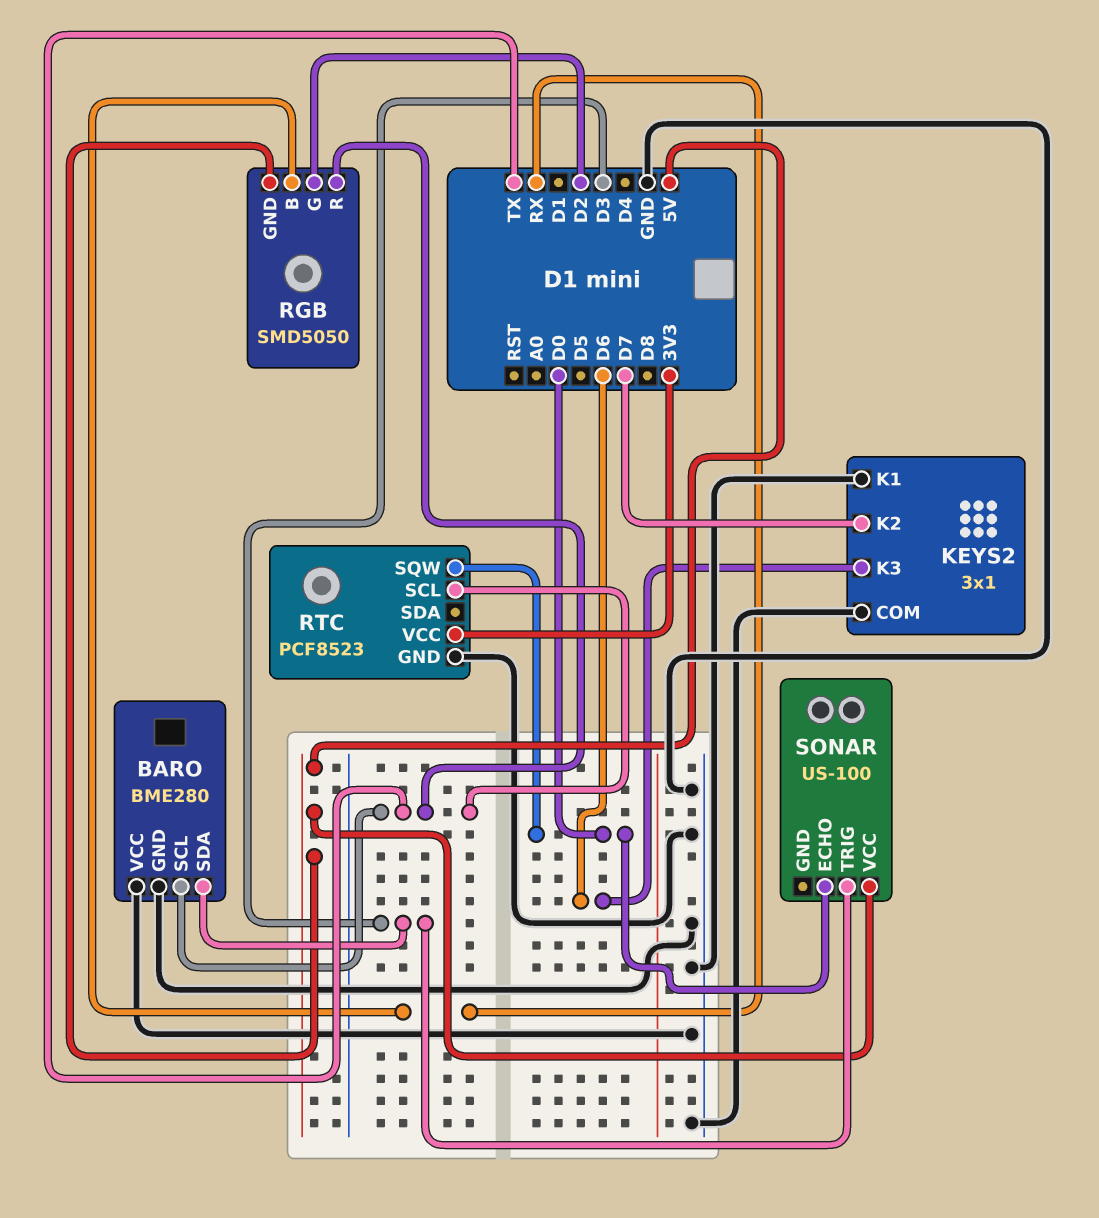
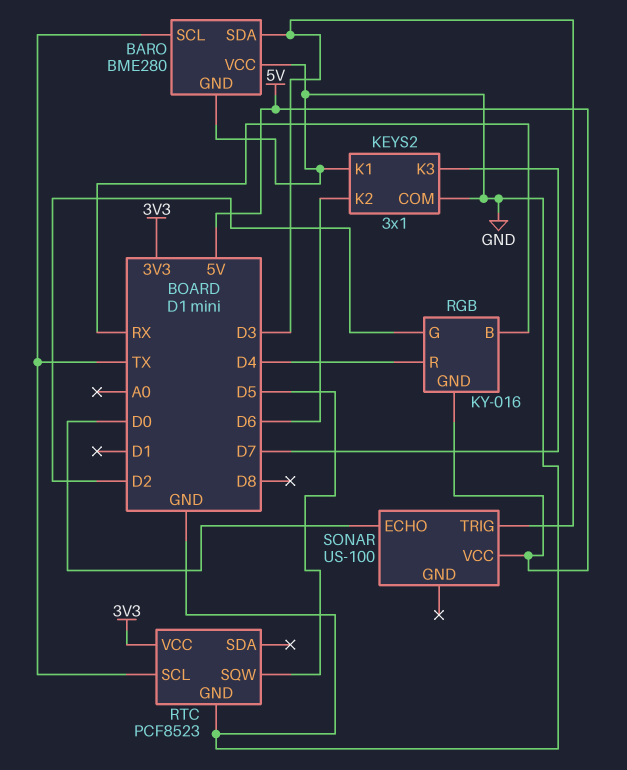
KEYS2 pin K2: D7 -> D6
KEYS2 pin K3: D6 -> D7
RGB: SMD5050 -> KY-016
RGB pin R: TX -> D4
RTC pin SQW: D0 -> D5

